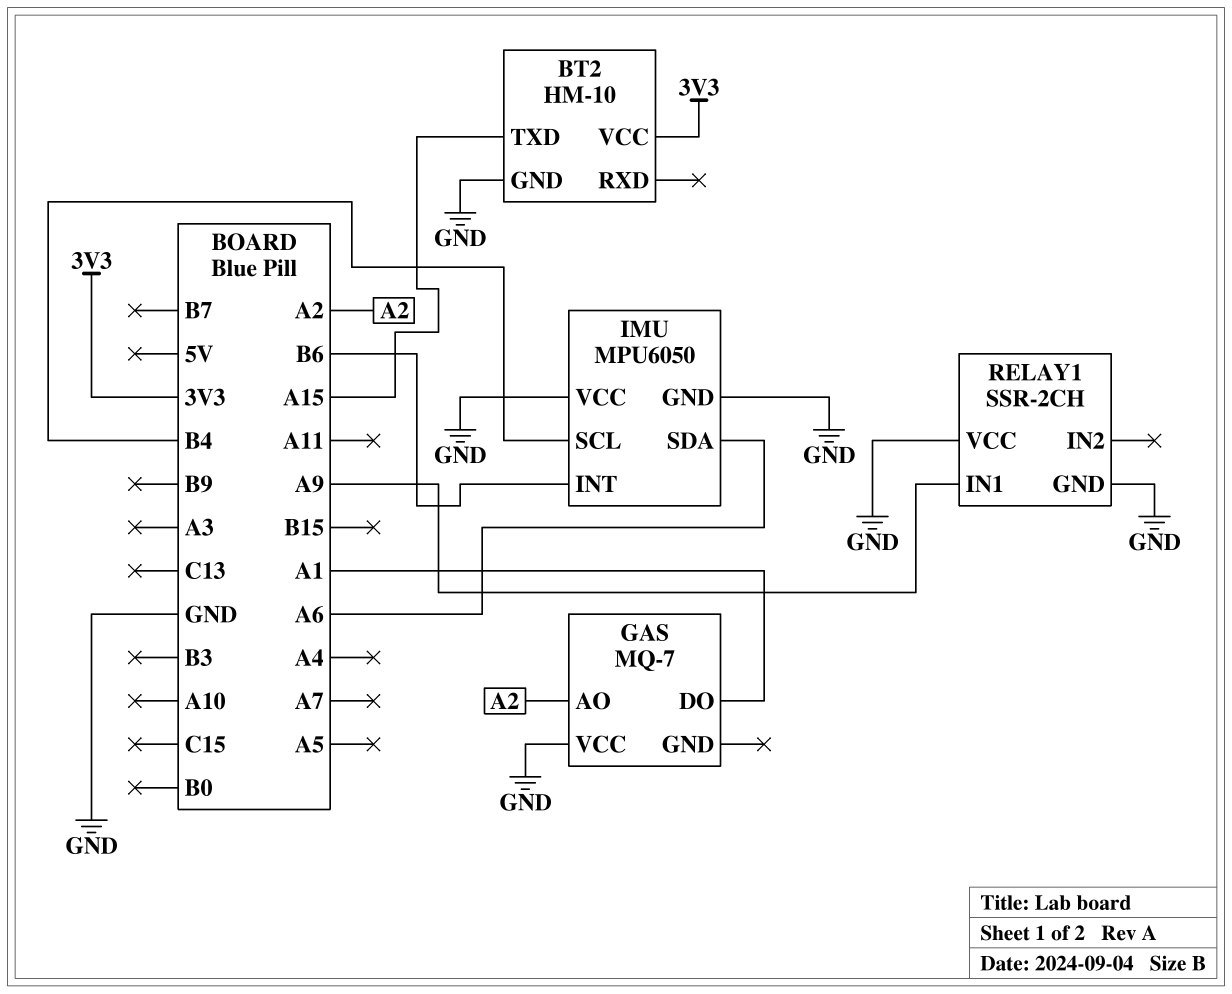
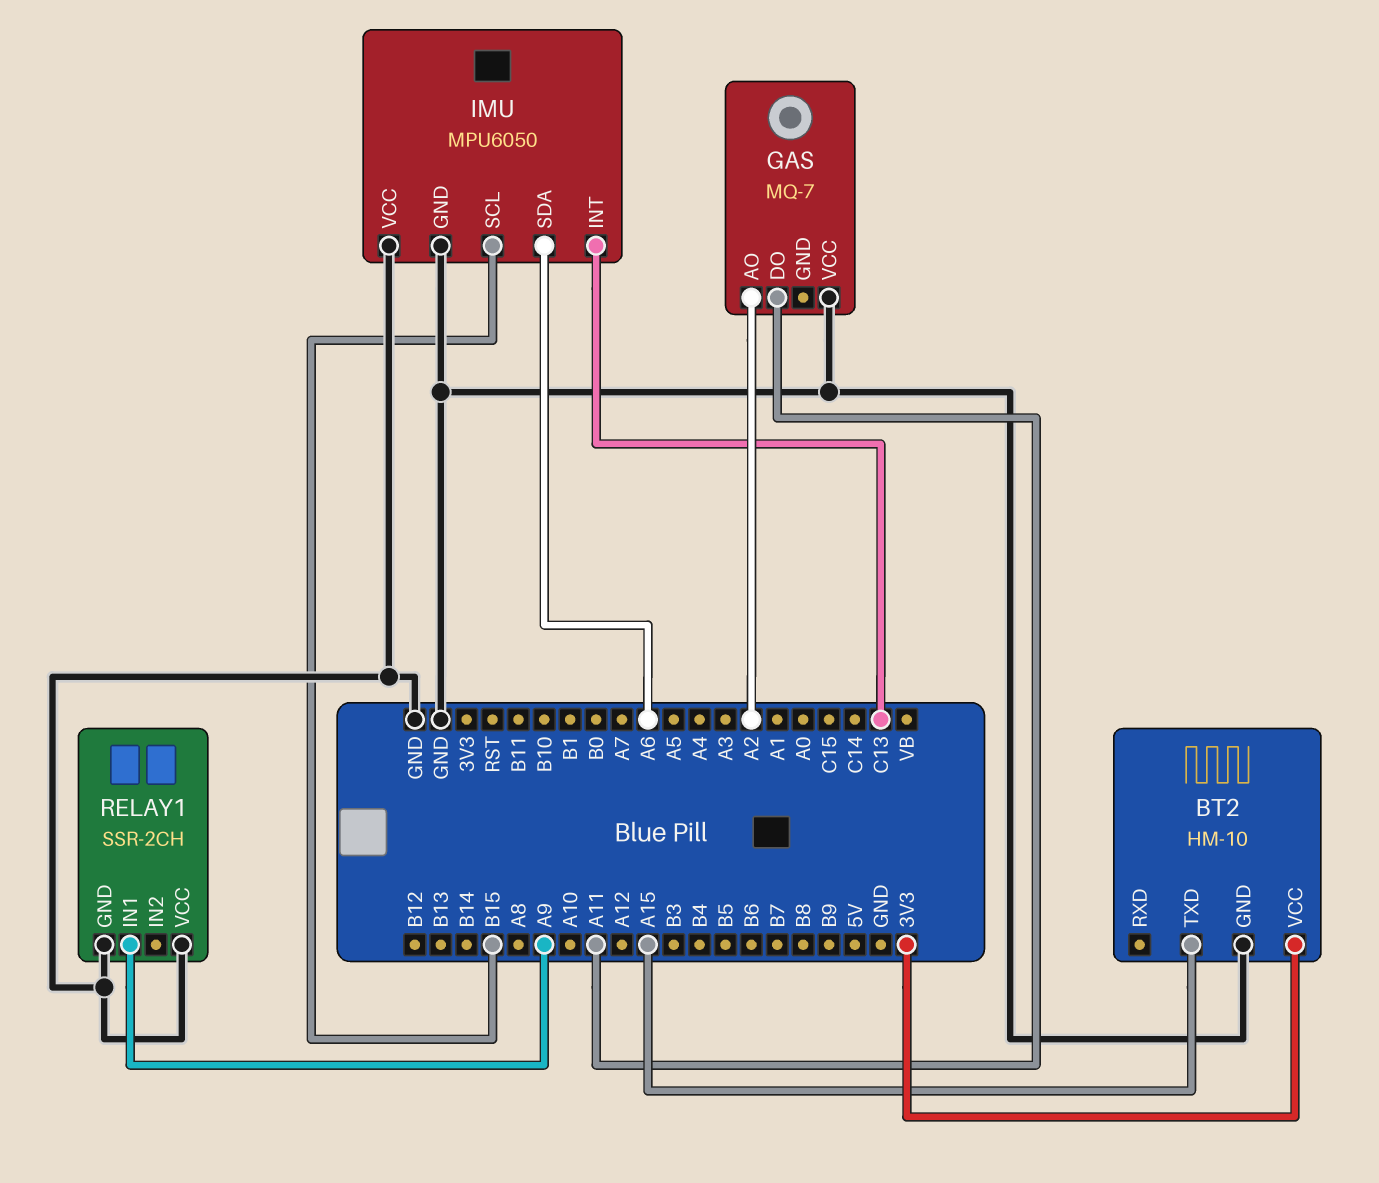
GAS pin DO: A1 -> A11
IMU pin INT: B6 -> C13
IMU pin SCL: B4 -> B15

